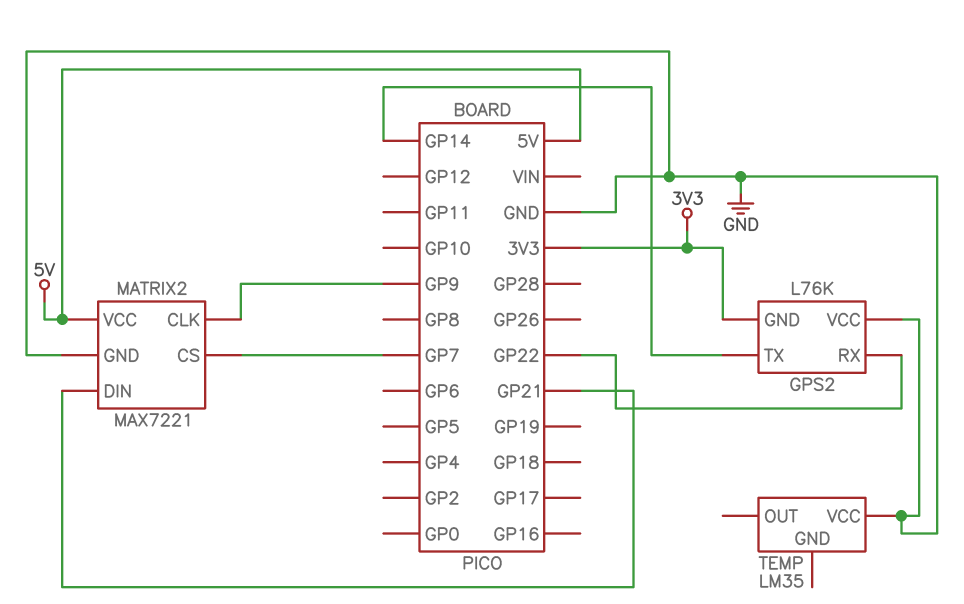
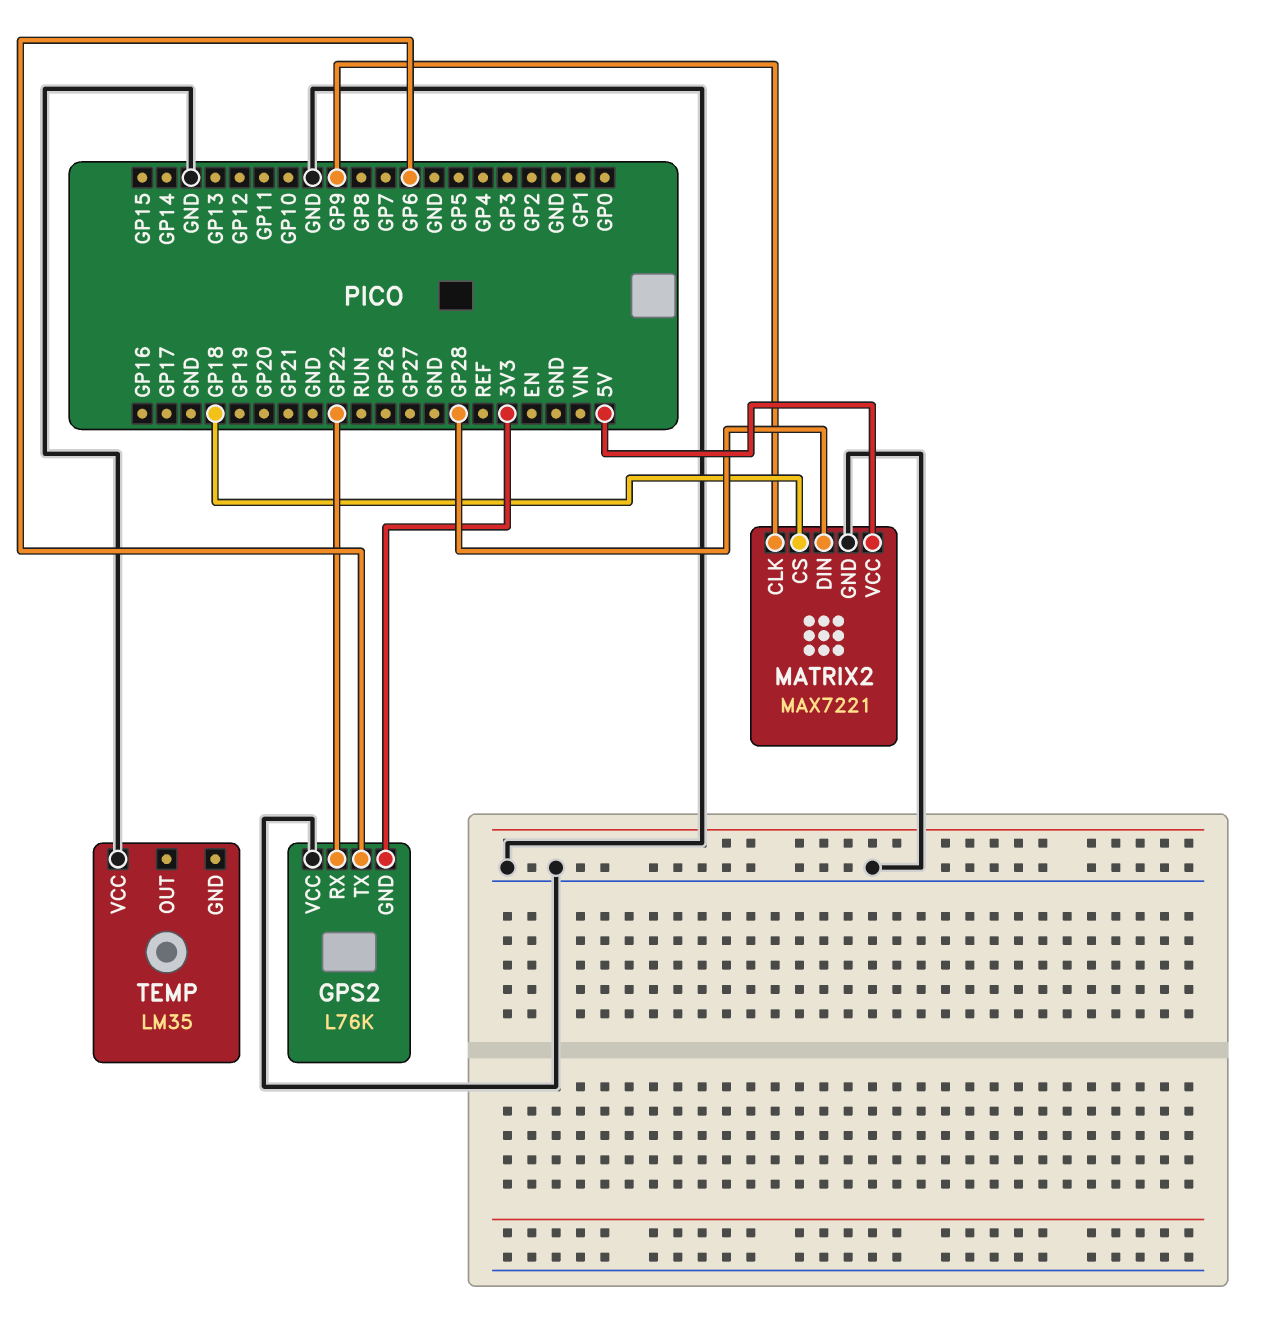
GPS2 pin TX: GP14 -> GP6
MATRIX2 pin CS: GP7 -> GP18
MATRIX2 pin DIN: GP21 -> GP28

